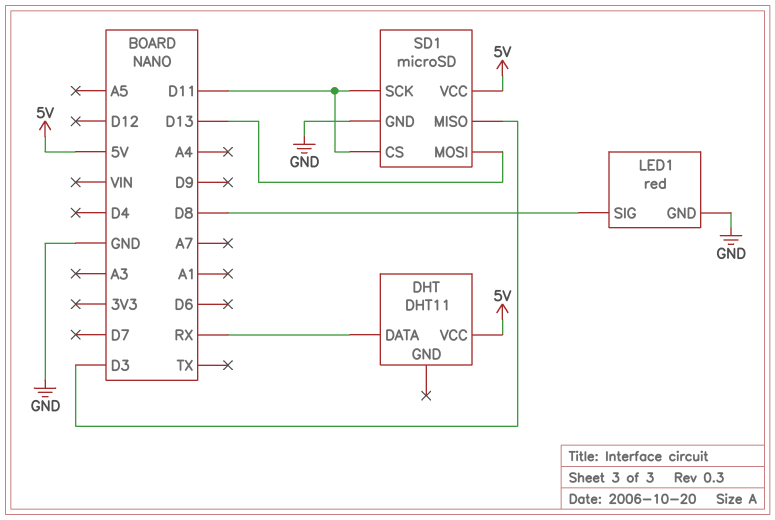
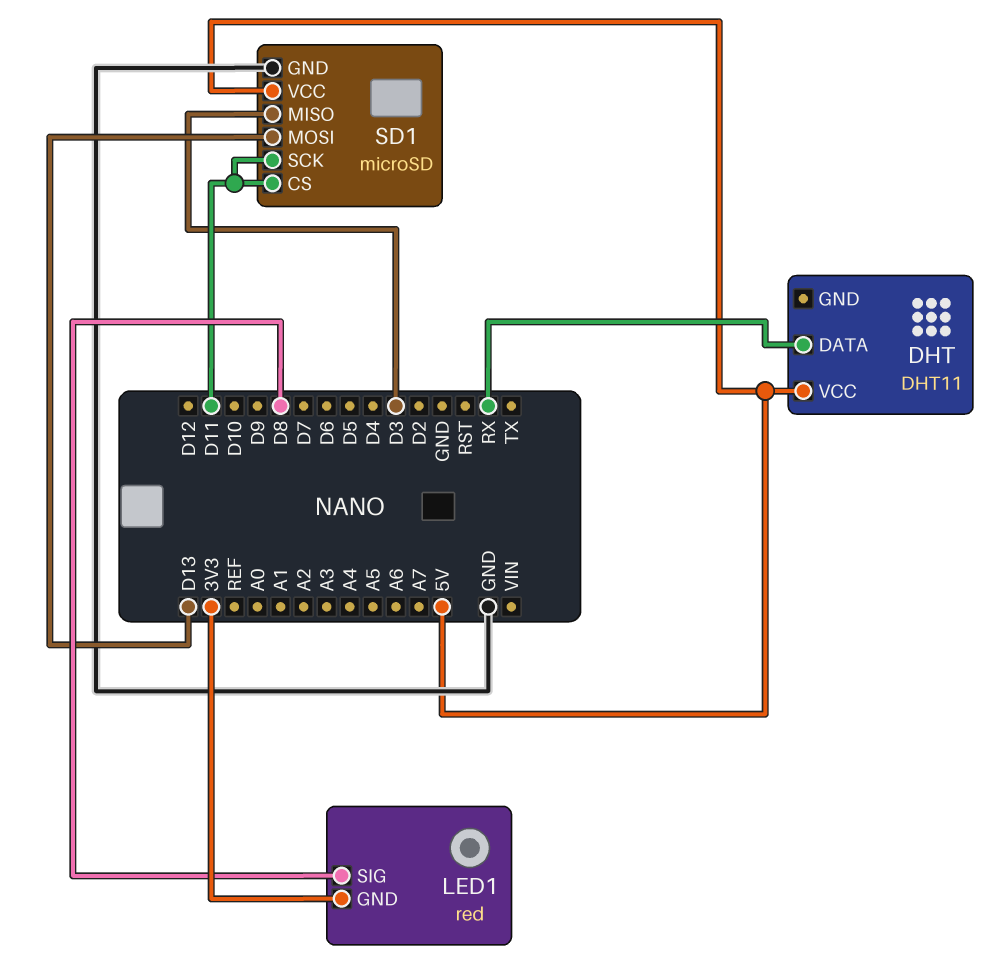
LED1 pin GND: GND -> 3V3

